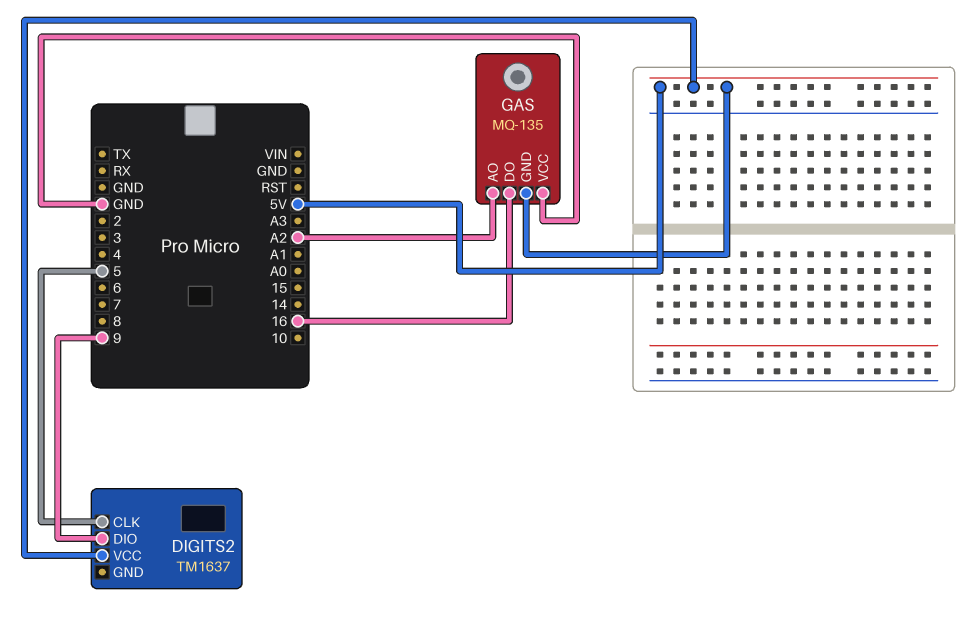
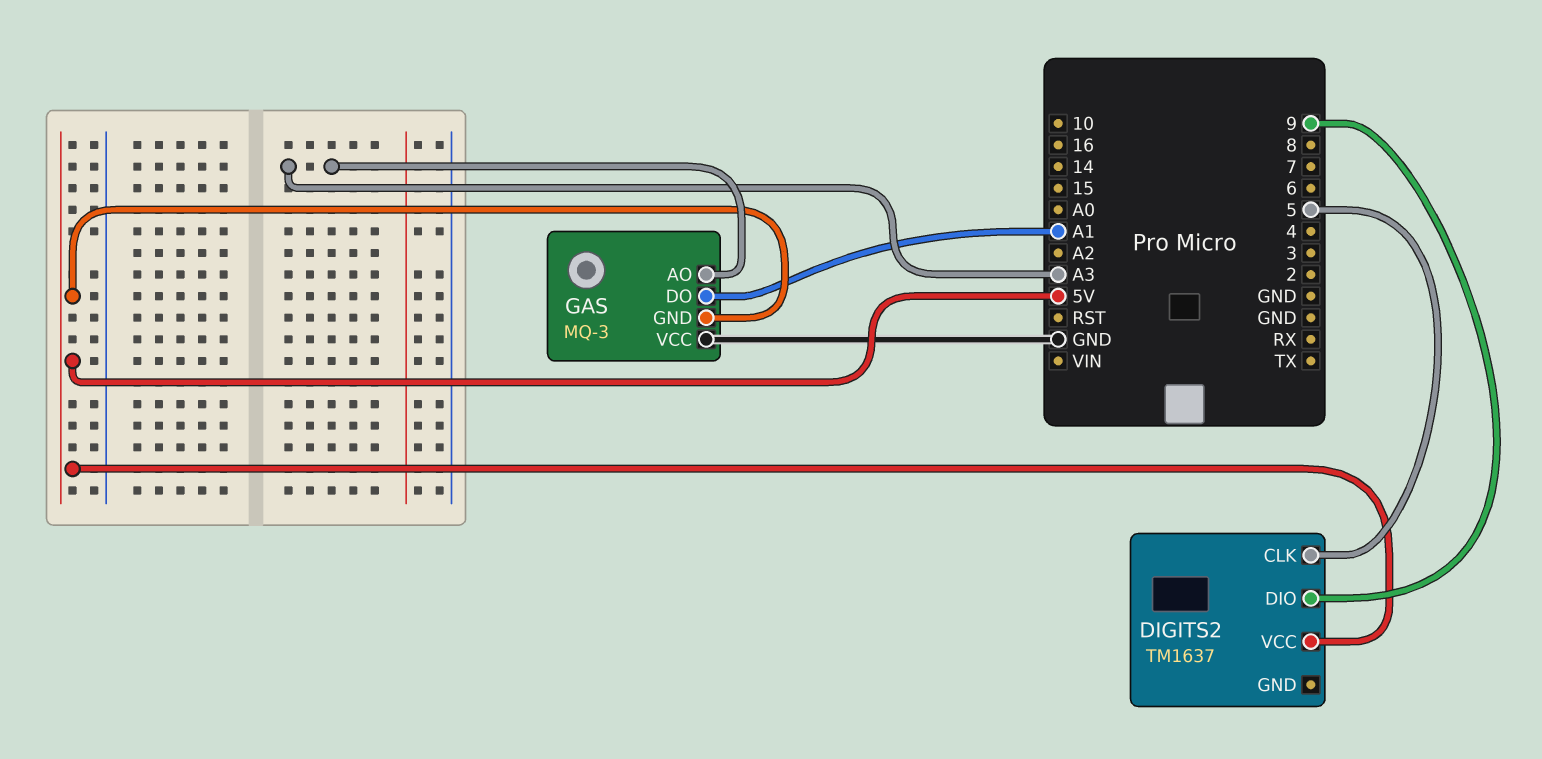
GAS: MQ-135 -> MQ-3
GAS pin AO: A2 -> A3
GAS pin DO: 16 -> A1

